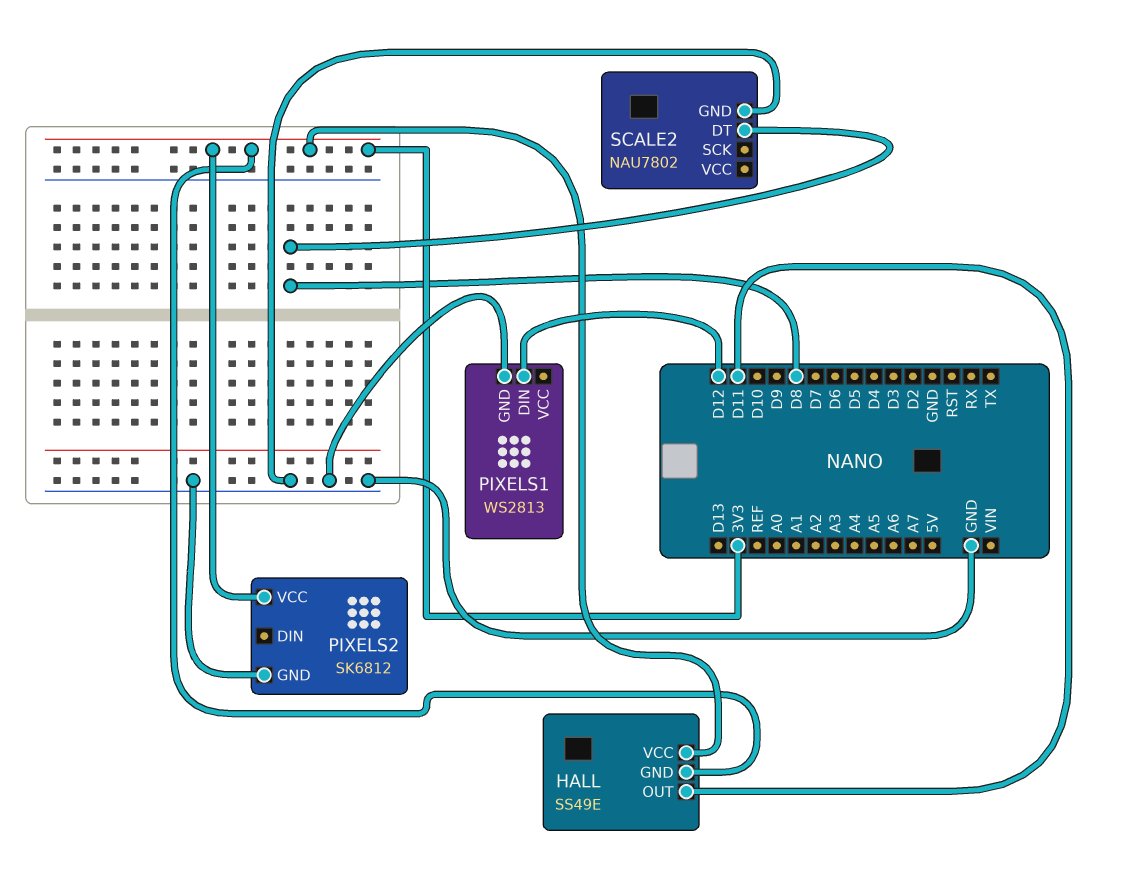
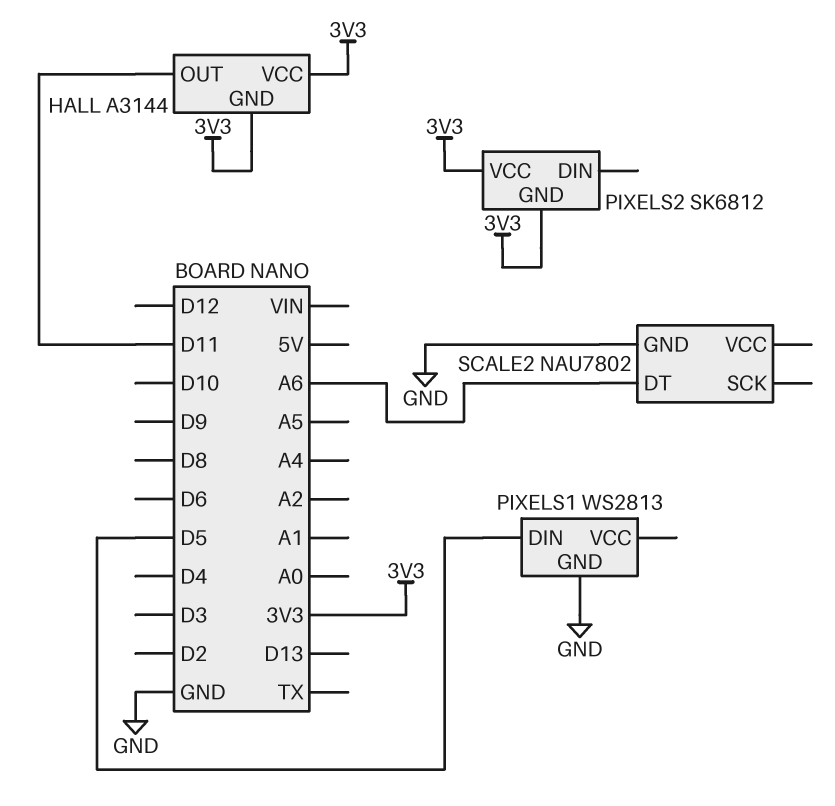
HALL: SS49E -> A3144
PIXELS1 pin DIN: D12 -> D5
PIXELS2 pin GND: GND -> 3V3
SCALE2 pin DT: D8 -> A6

